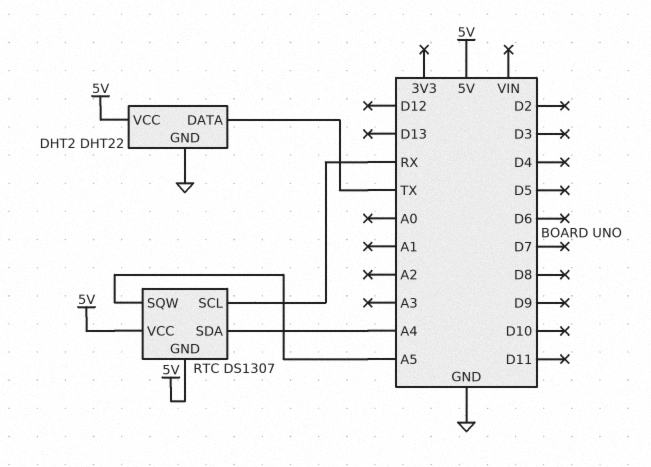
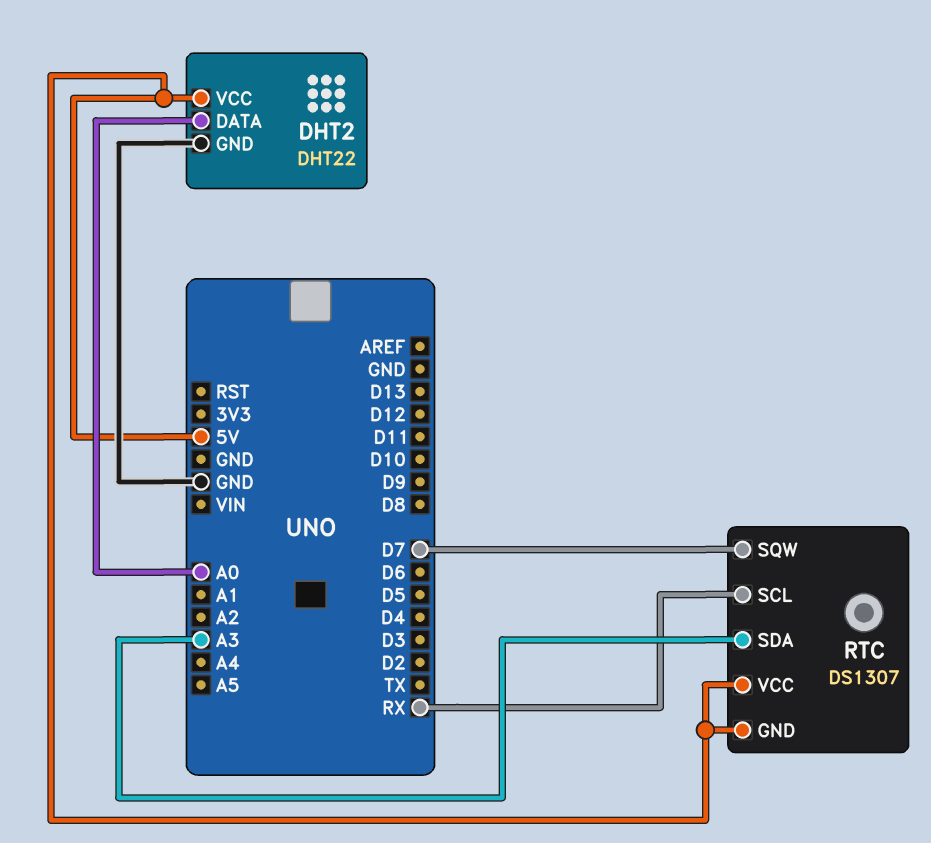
DHT2 pin DATA: TX -> A0
RTC pin SDA: A4 -> A3
RTC pin SQW: A5 -> D7

